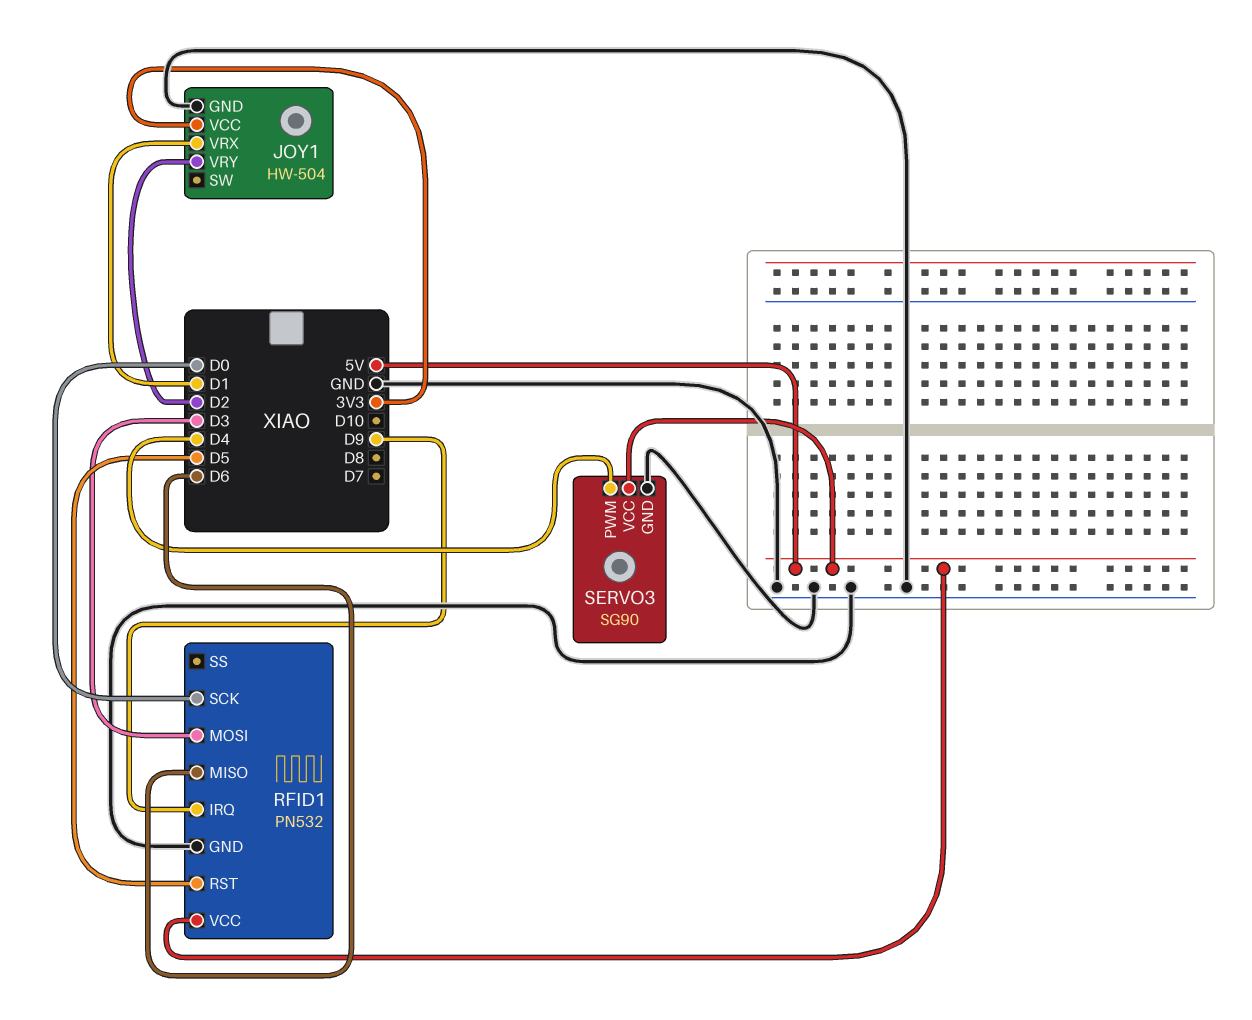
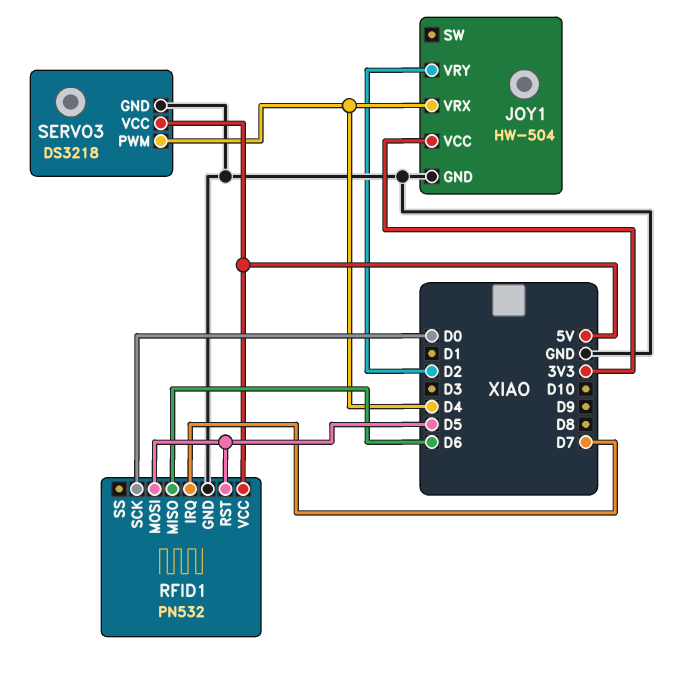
JOY1 pin VRX: D1 -> D4
RFID1 pin IRQ: D9 -> D7
RFID1 pin MOSI: D3 -> D5
SERVO3: SG90 -> DS3218

